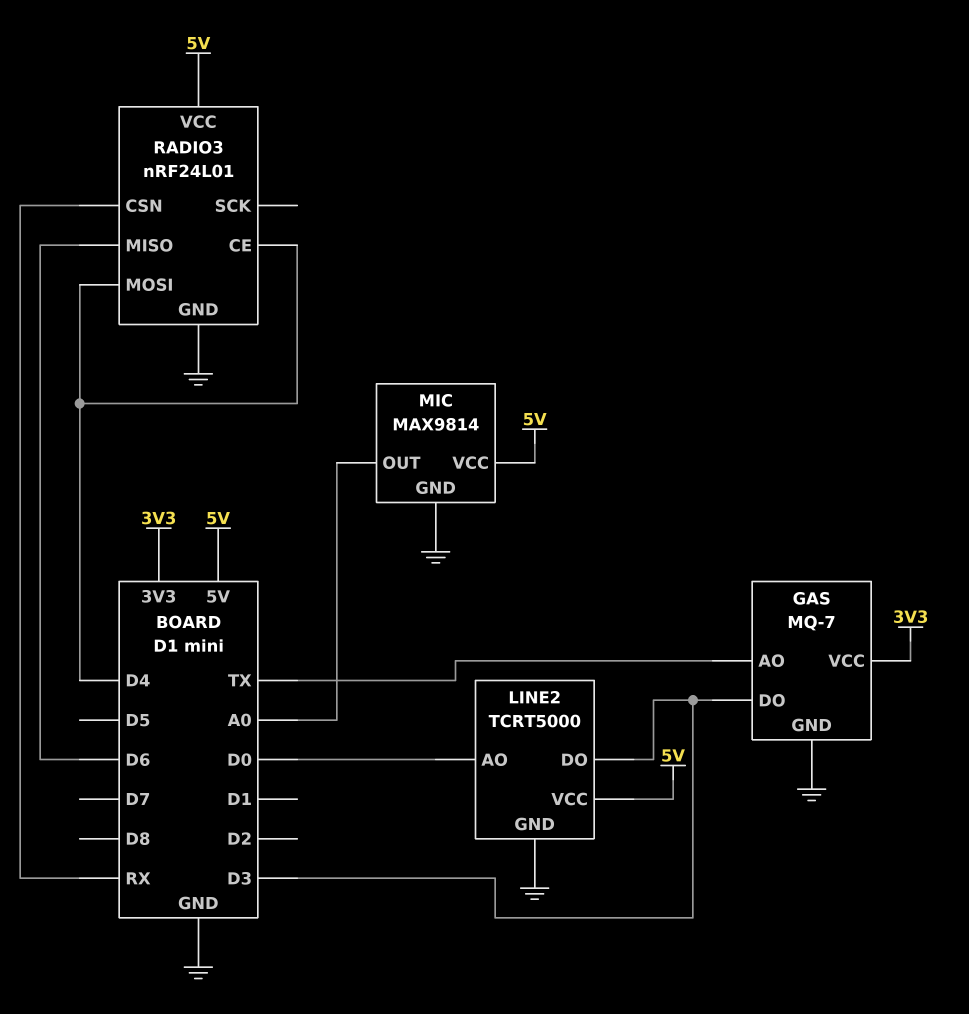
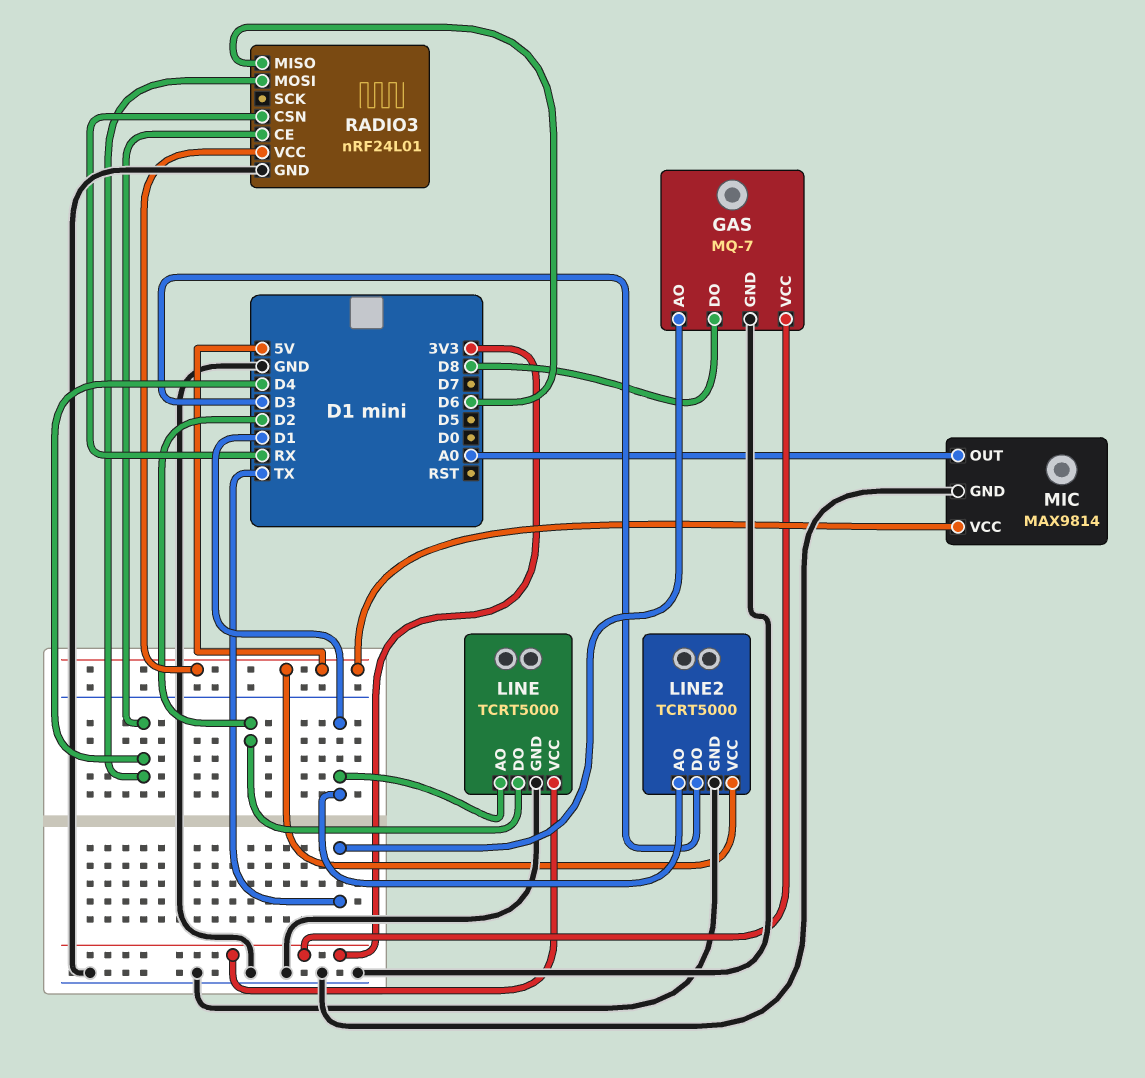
GAS pin DO: D3 -> D8
LINE: none -> TCRT5000
LINE pin AO: none -> D1
LINE pin DO: none -> D2
LINE pin GND: none -> GND
LINE pin VCC: none -> 3V3
LINE2 pin AO: D0 -> D1

